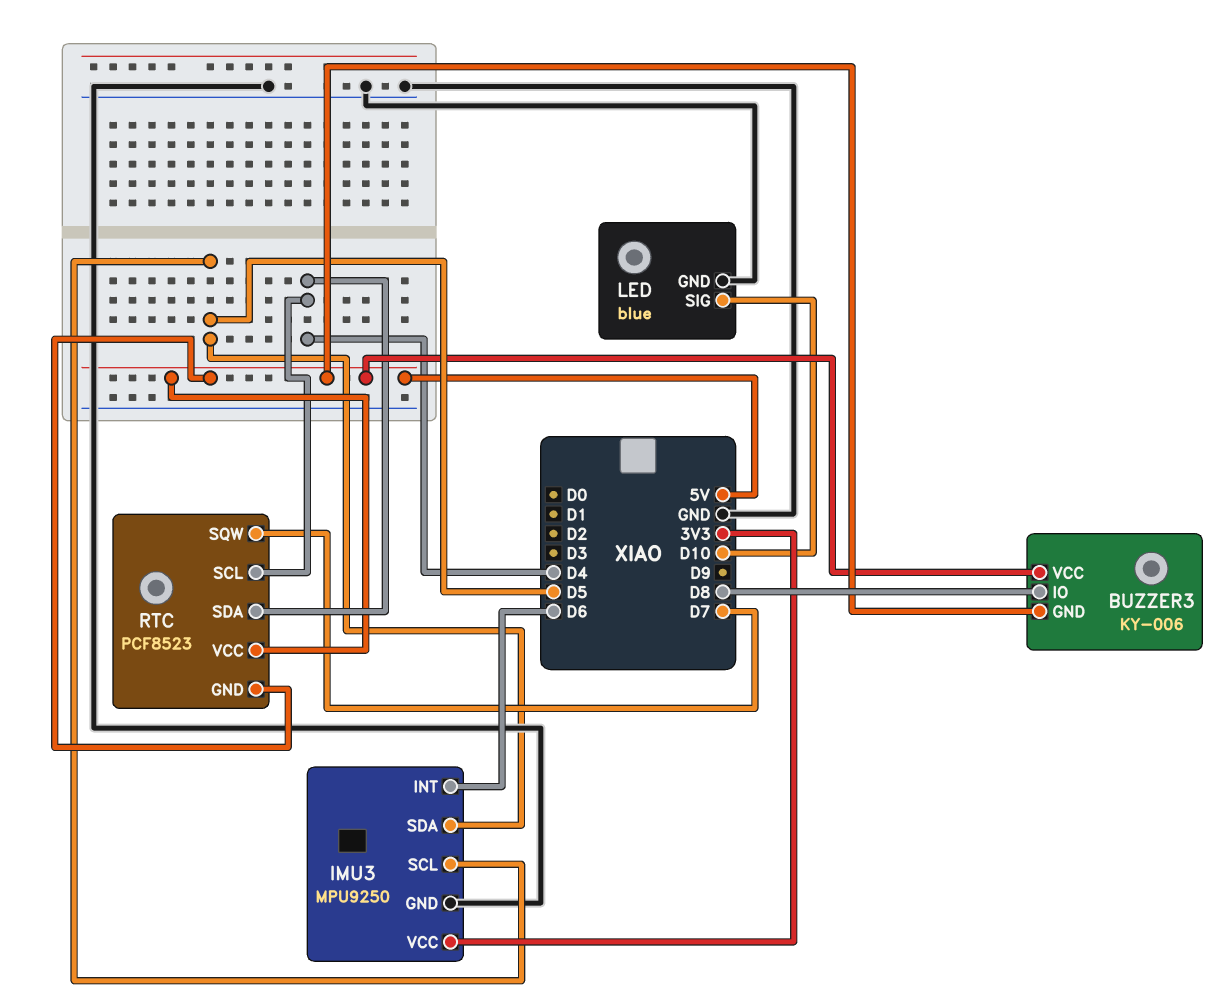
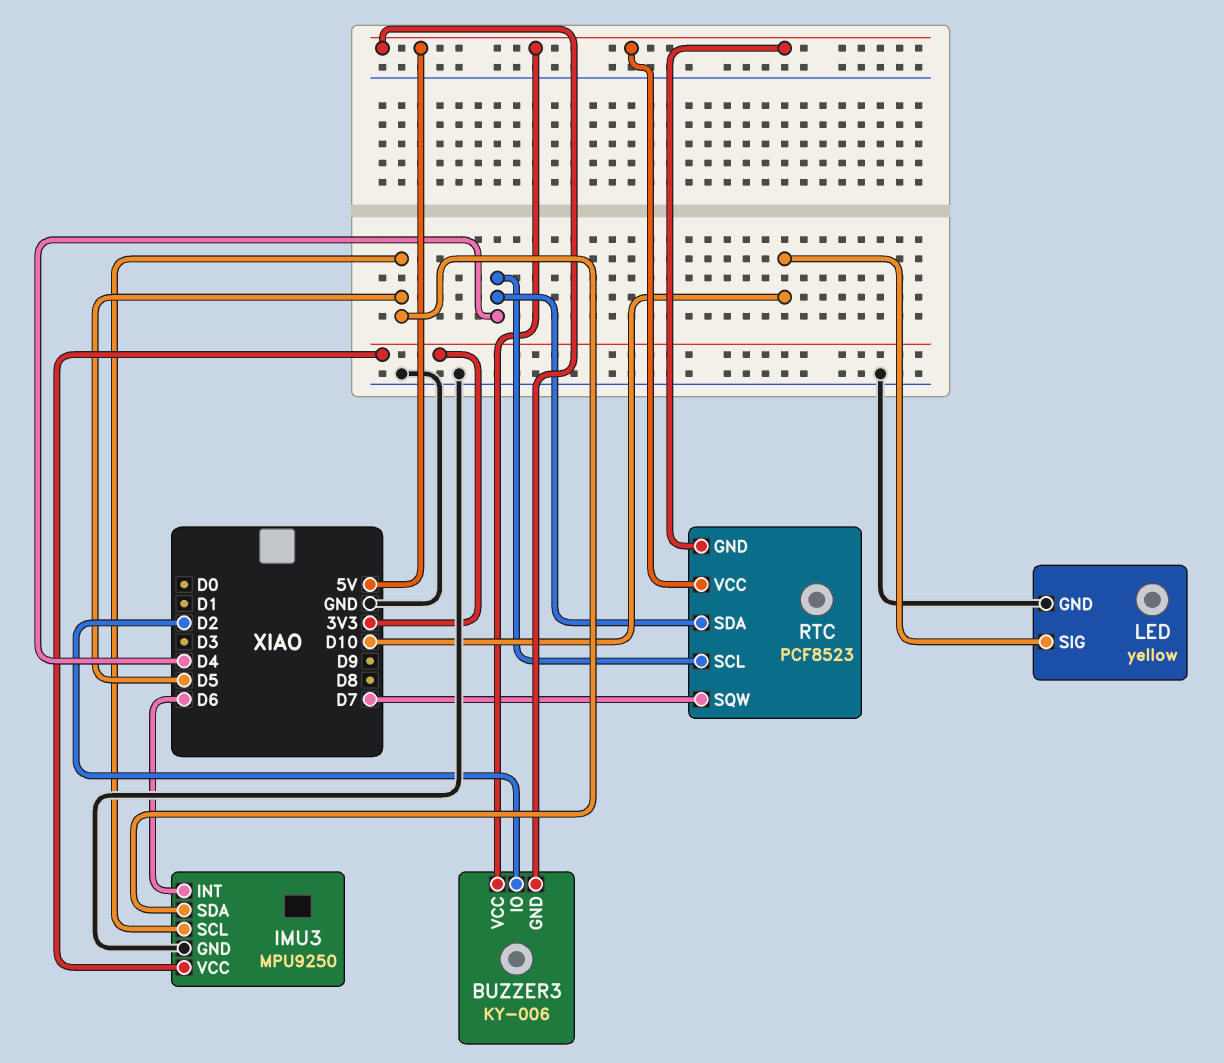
BUZZER3 pin IO: D8 -> D2
LED: blue -> yellow

